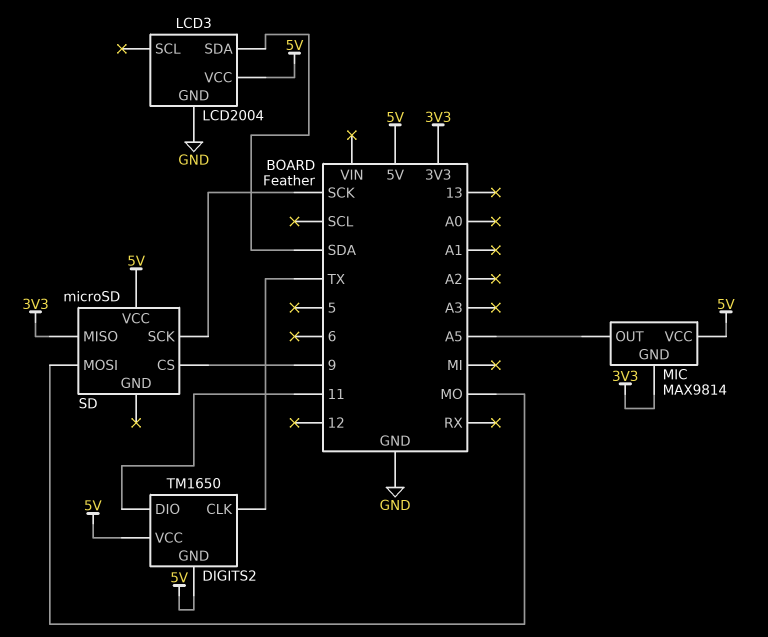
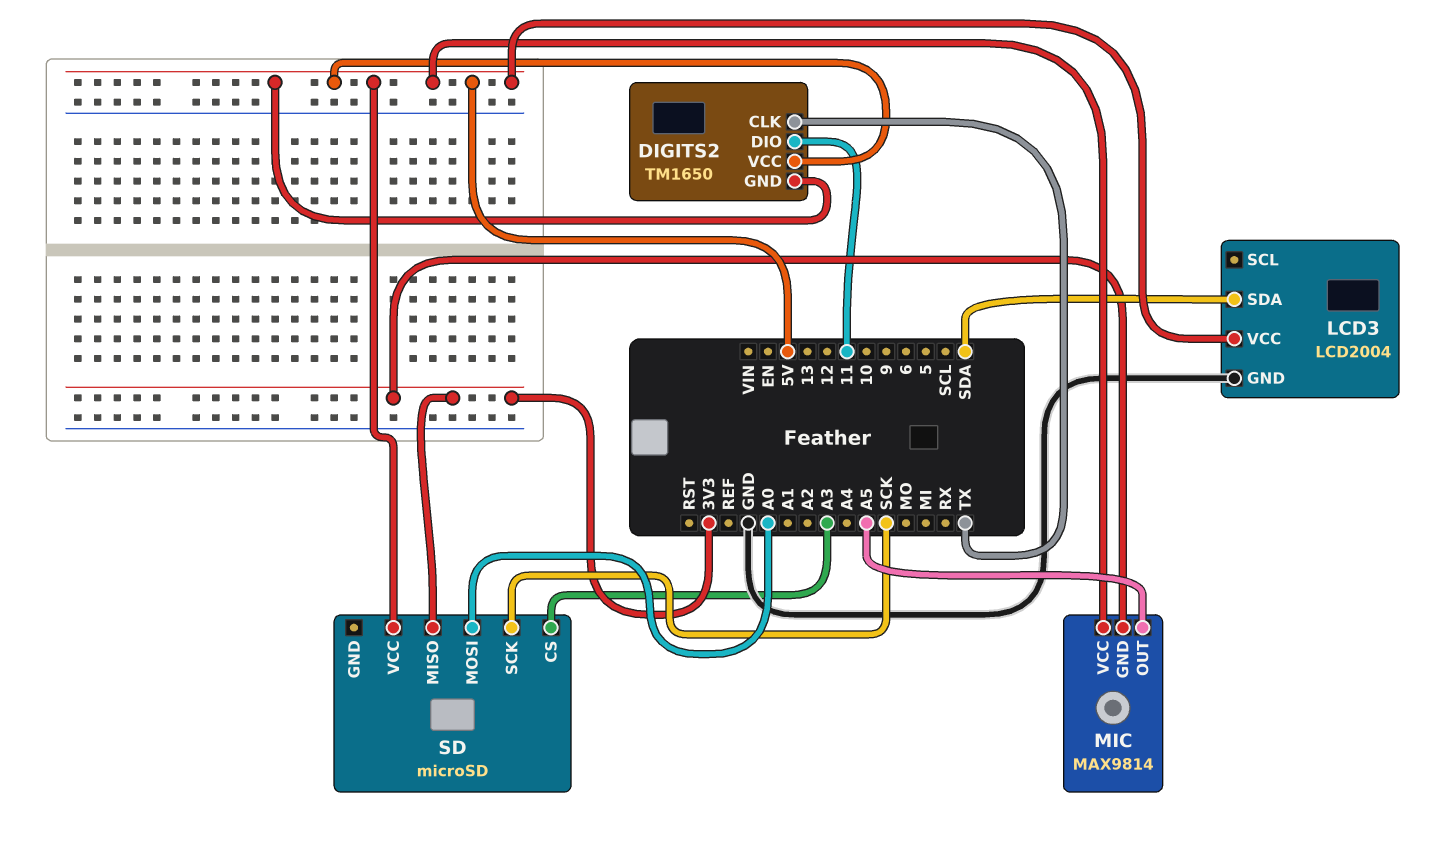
SD pin CS: 9 -> A3
SD pin MOSI: MO -> A0

